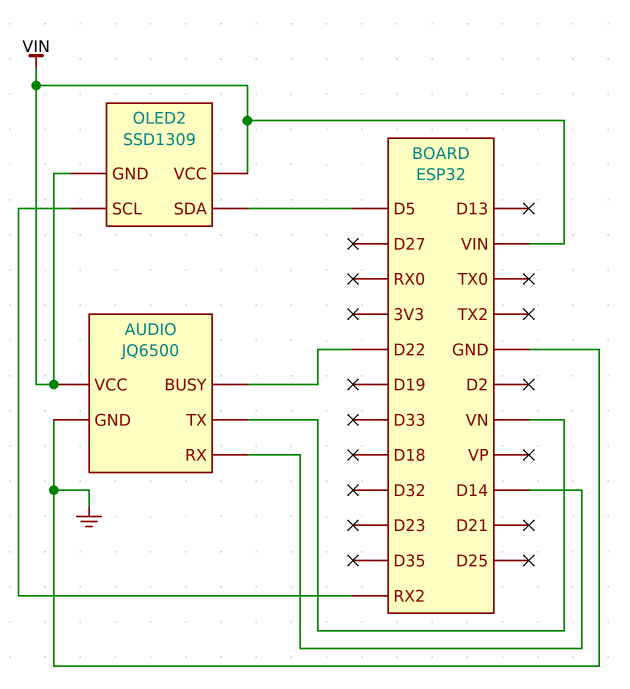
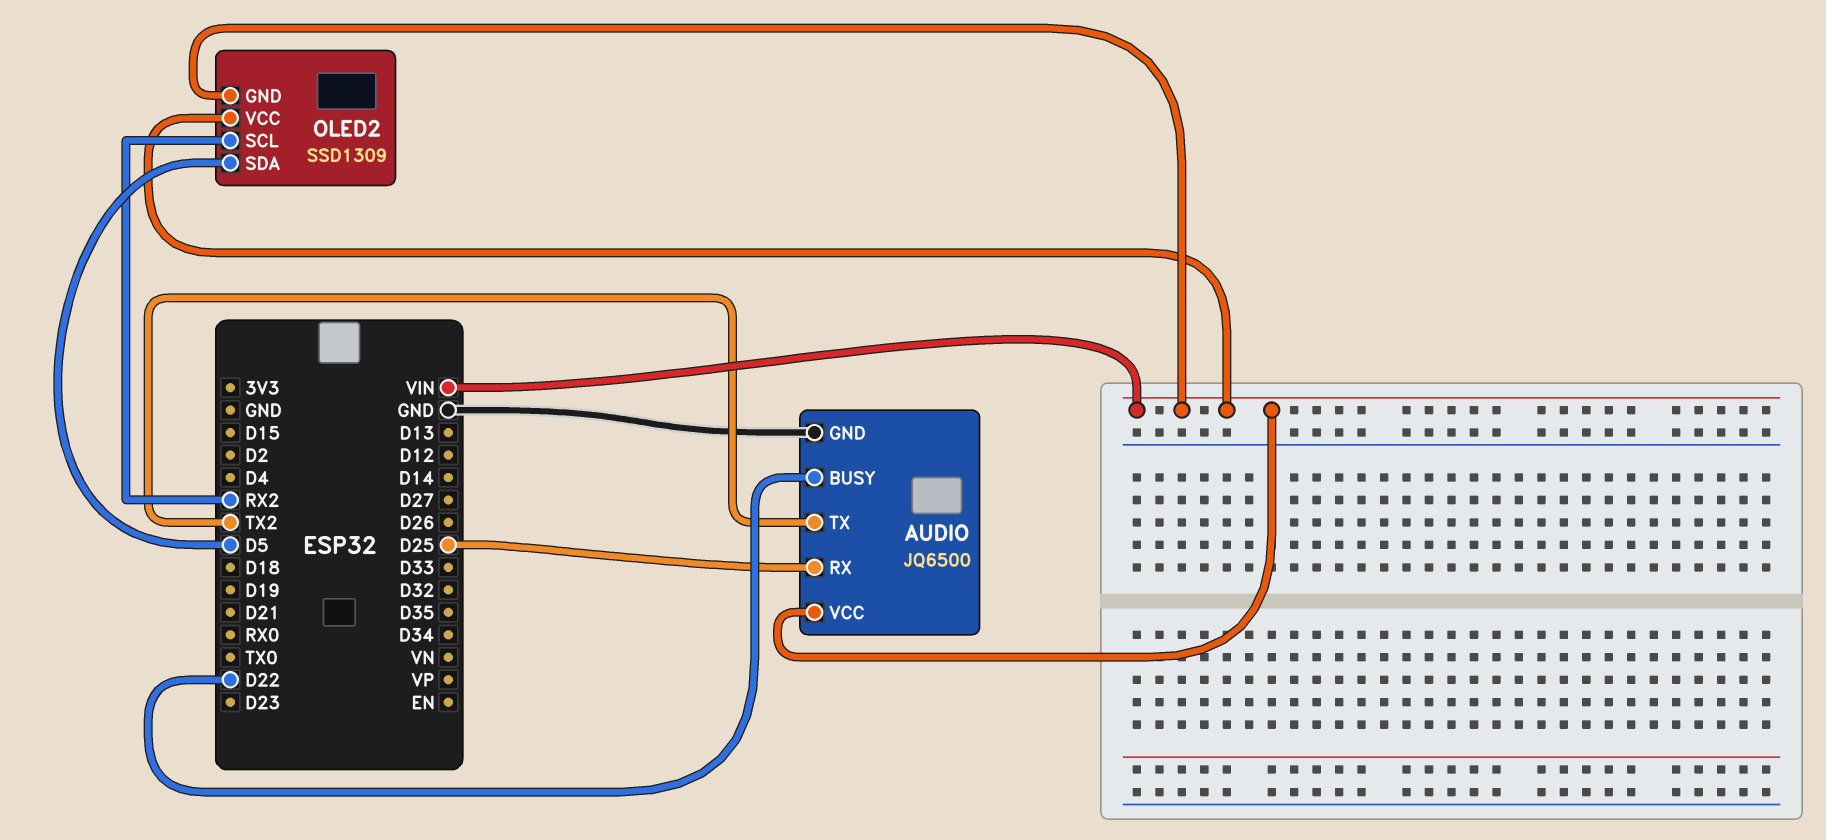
AUDIO pin RX: D14 -> D25
AUDIO pin TX: VN -> TX2

